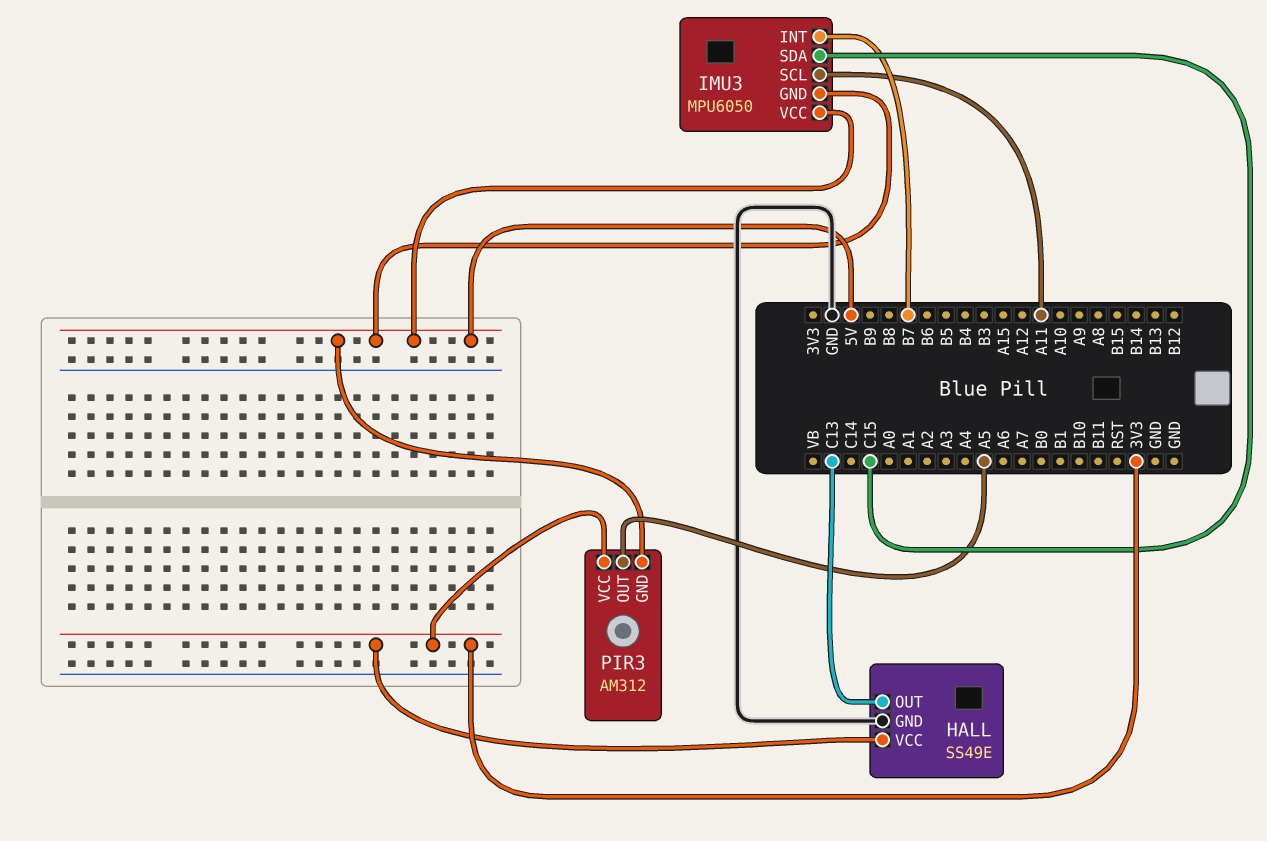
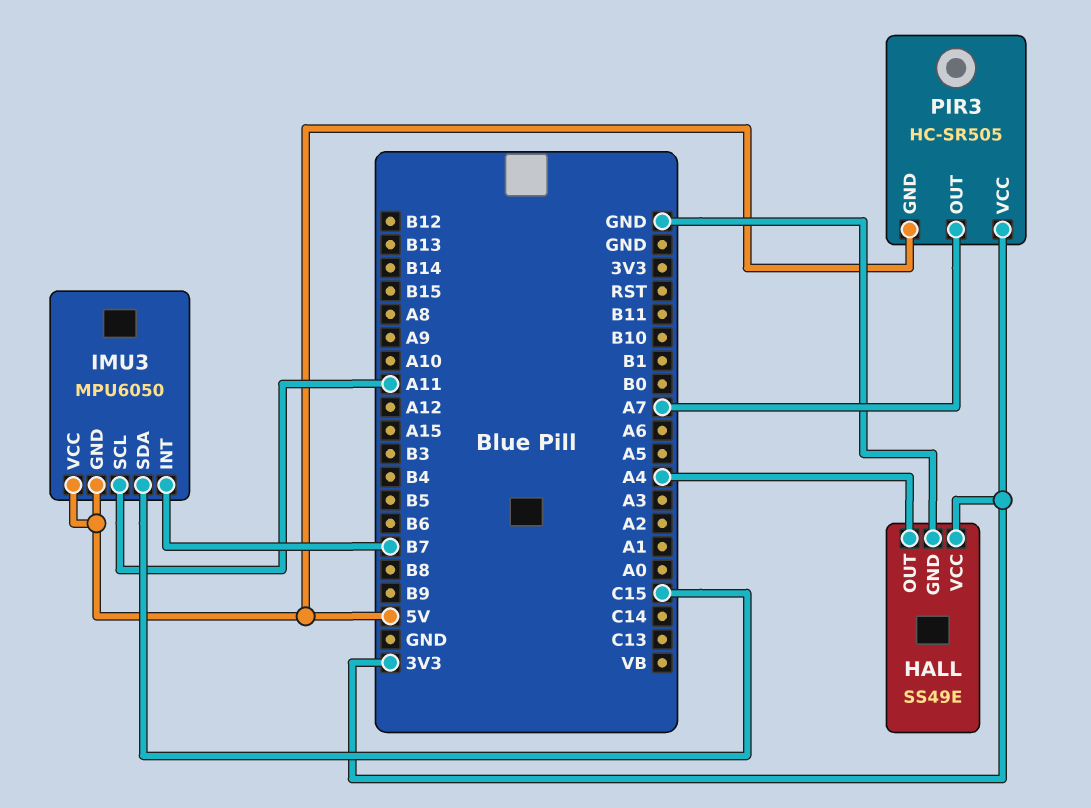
HALL pin OUT: C13 -> A4
PIR3: AM312 -> HC-SR505
PIR3 pin OUT: A5 -> A7

